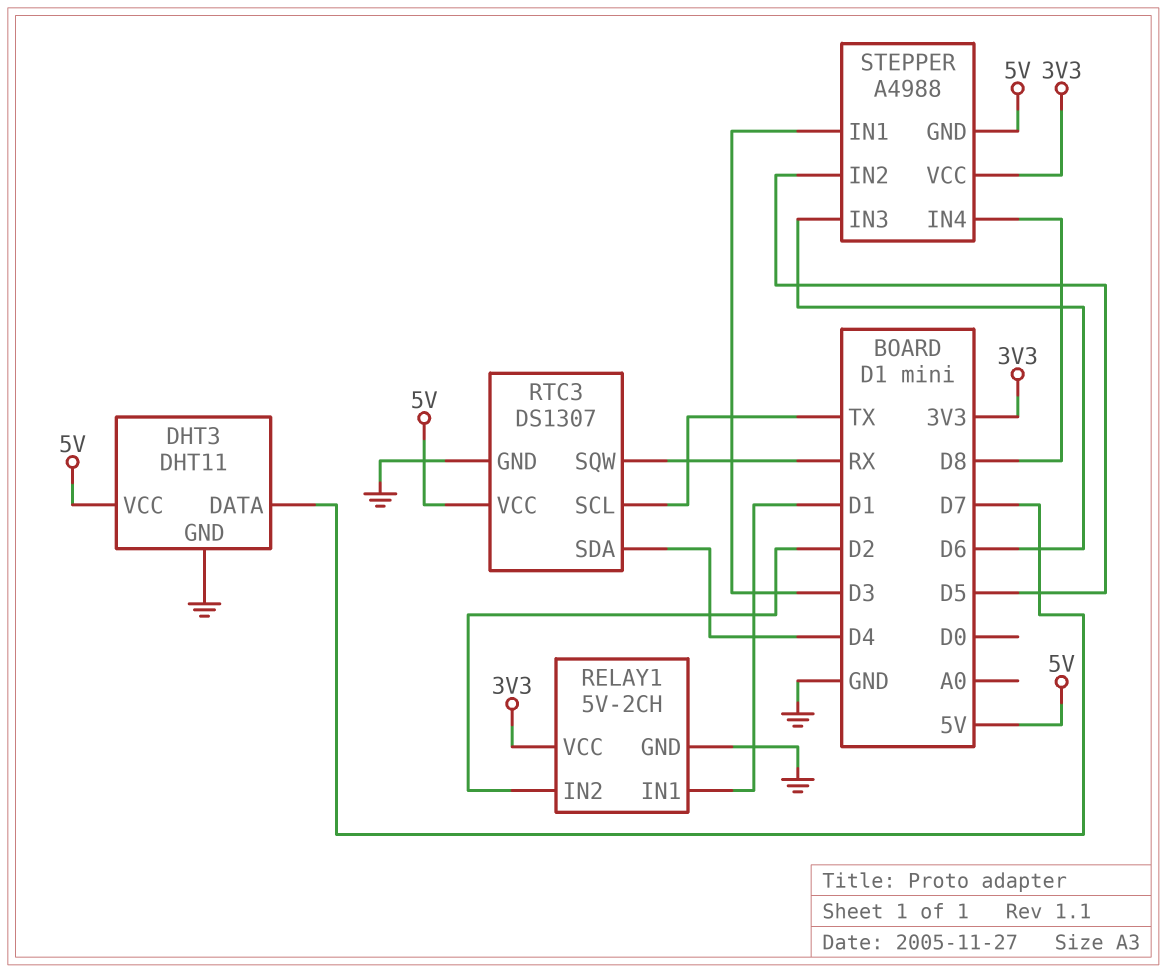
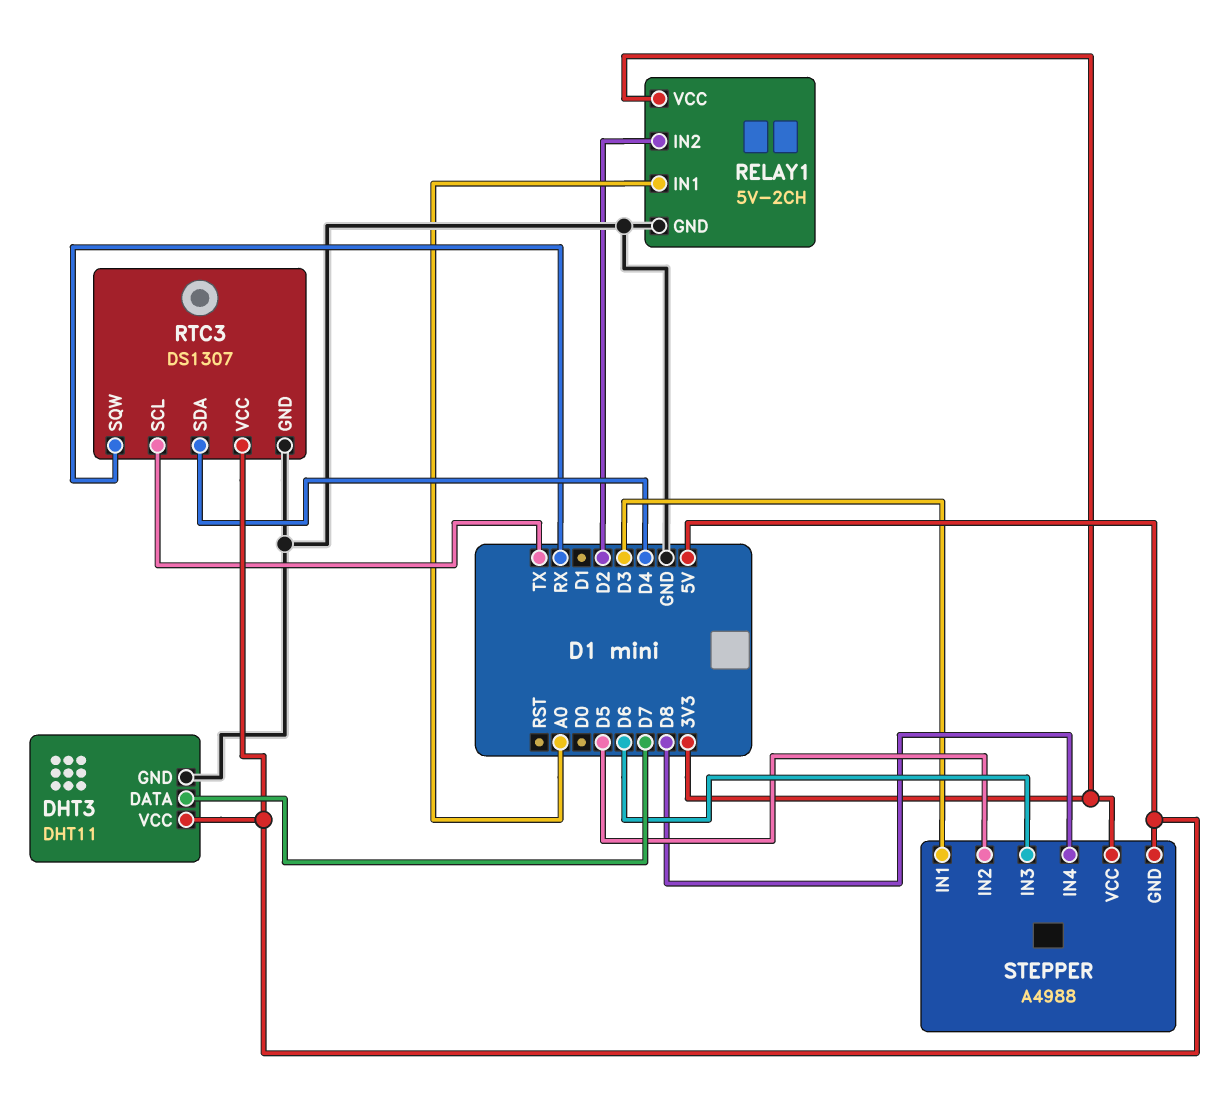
RELAY1 pin IN1: D1 -> A0

